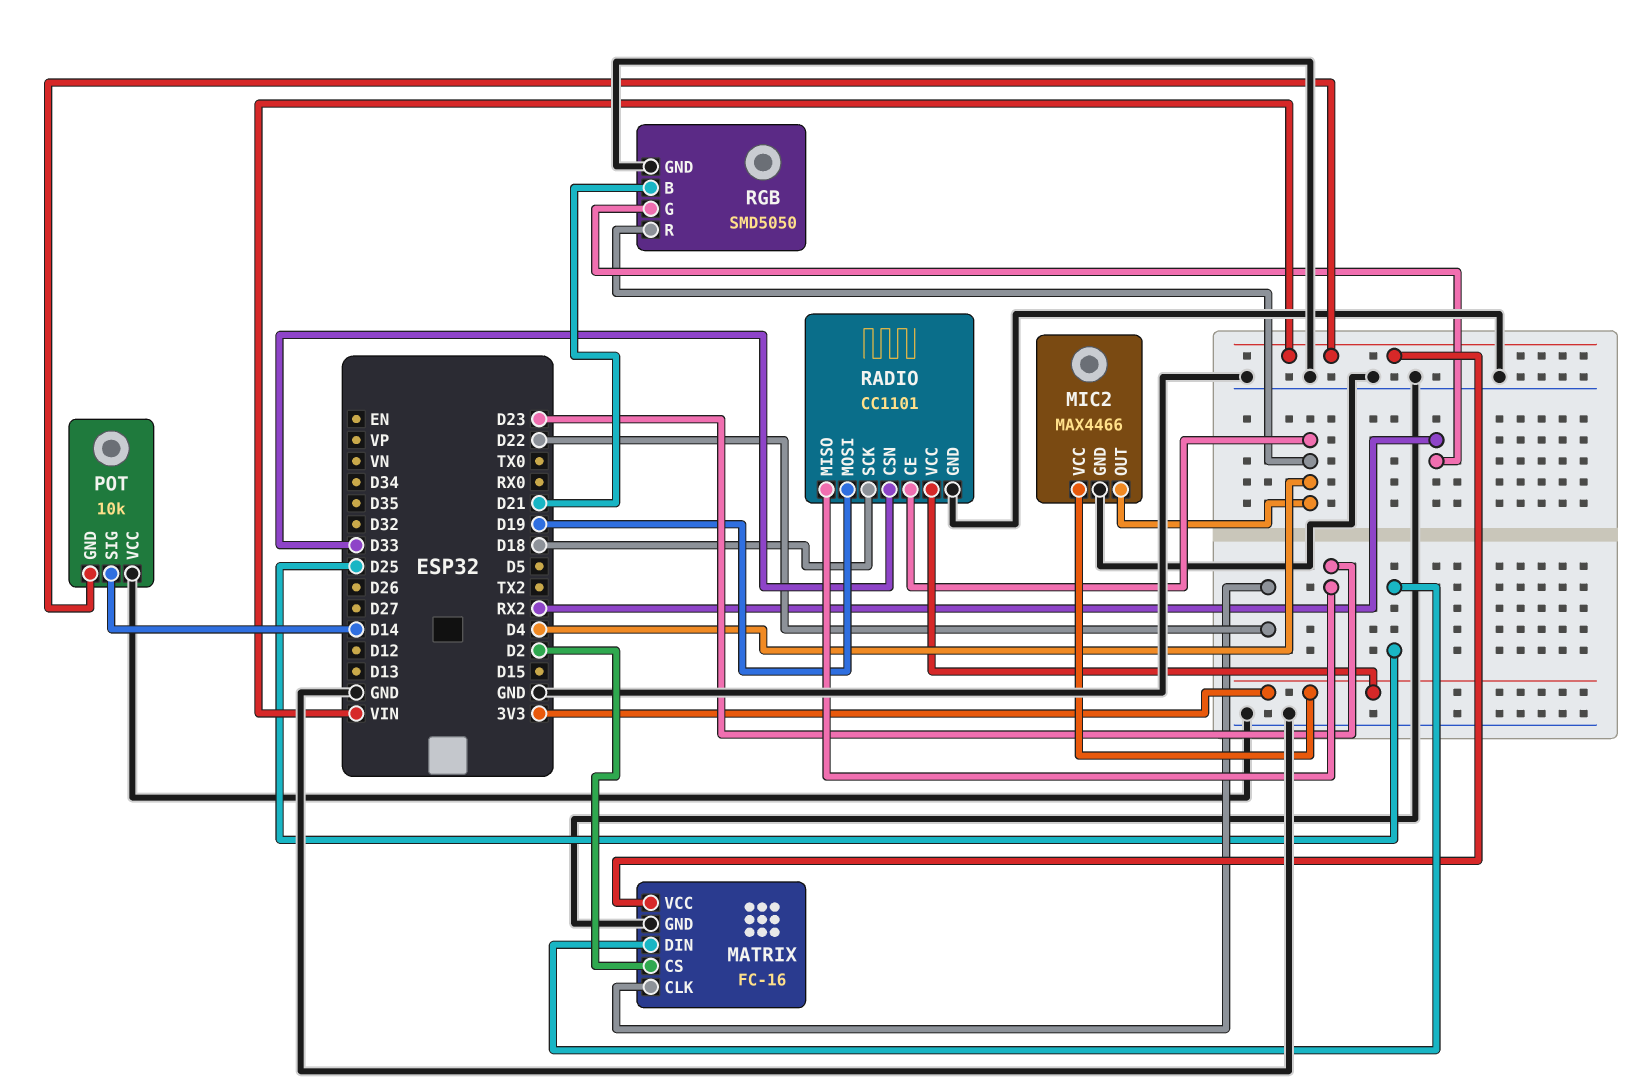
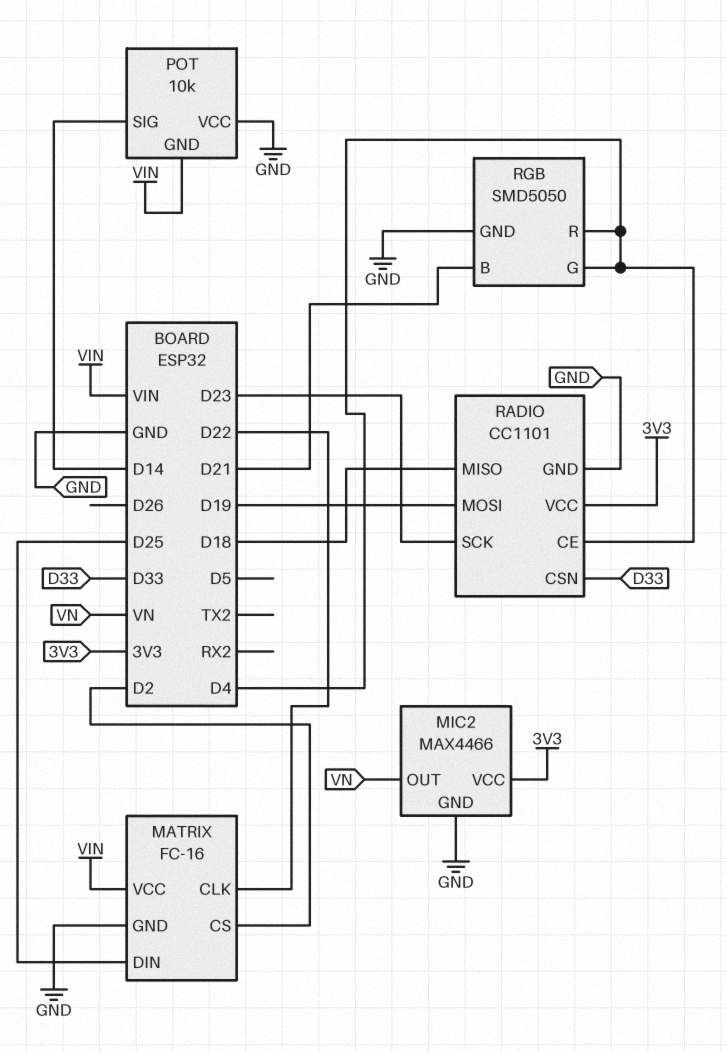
MIC2 pin OUT: D4 -> VN
RADIO pin MISO: D23 -> D18
RADIO pin SCK: D18 -> D23
RGB pin G: RX2 -> D4

